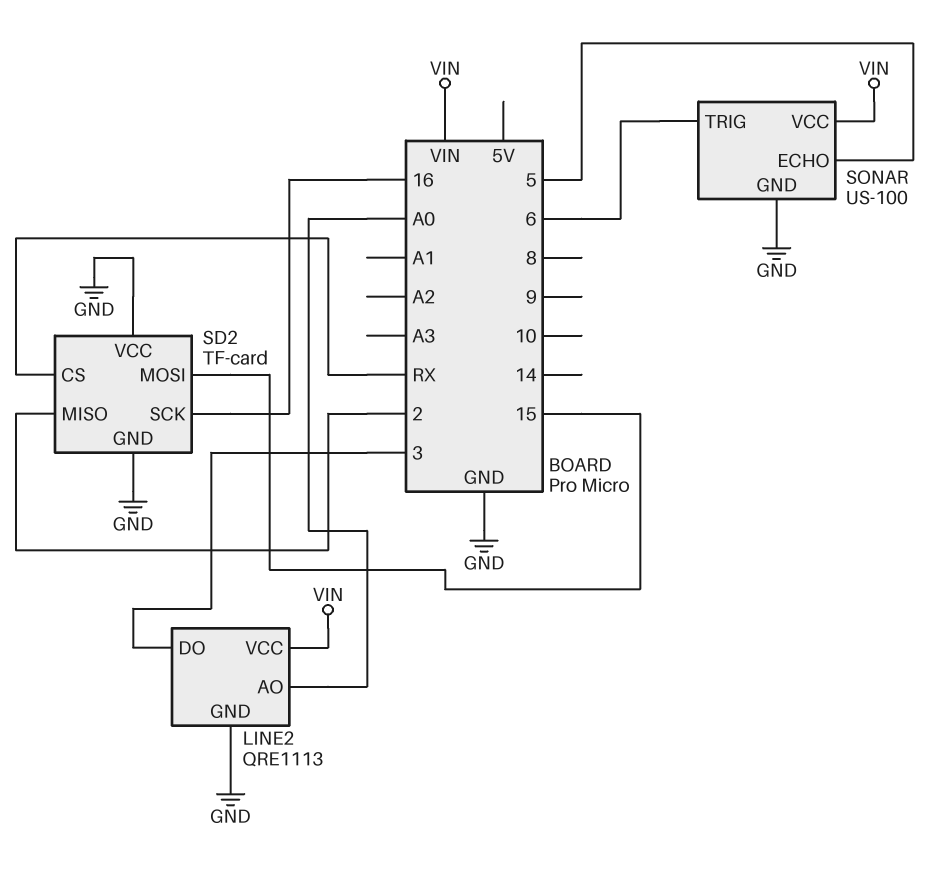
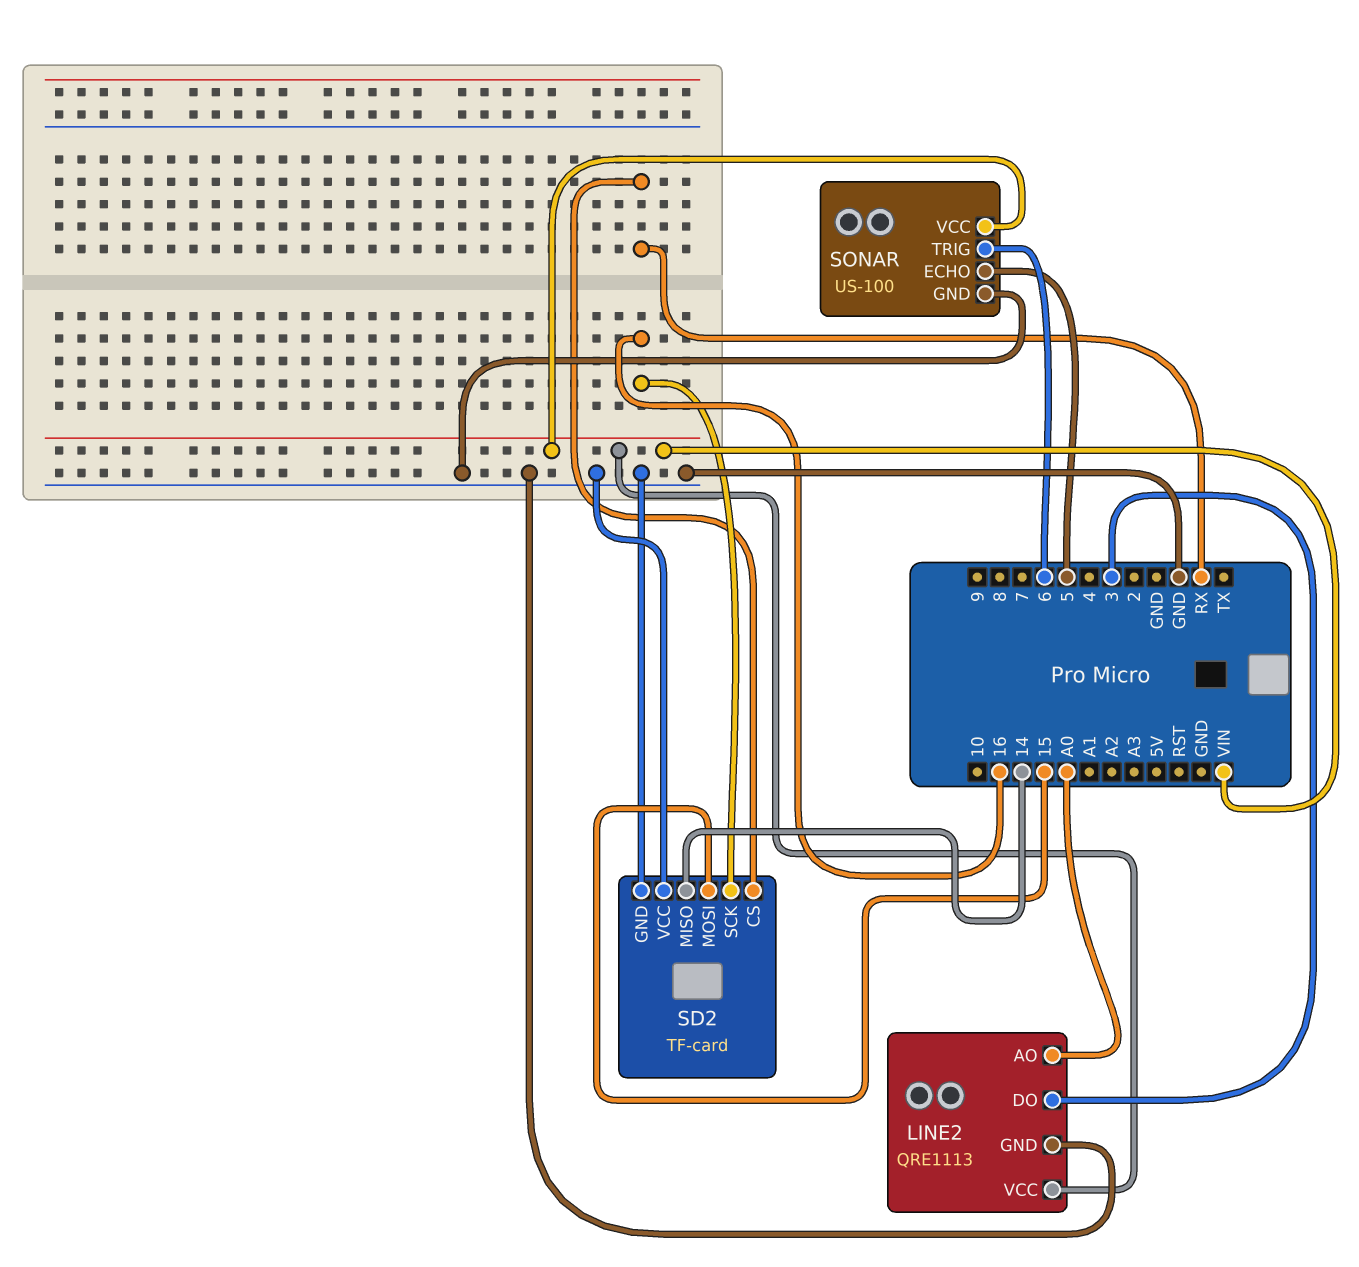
SD2 pin MISO: 2 -> 14

